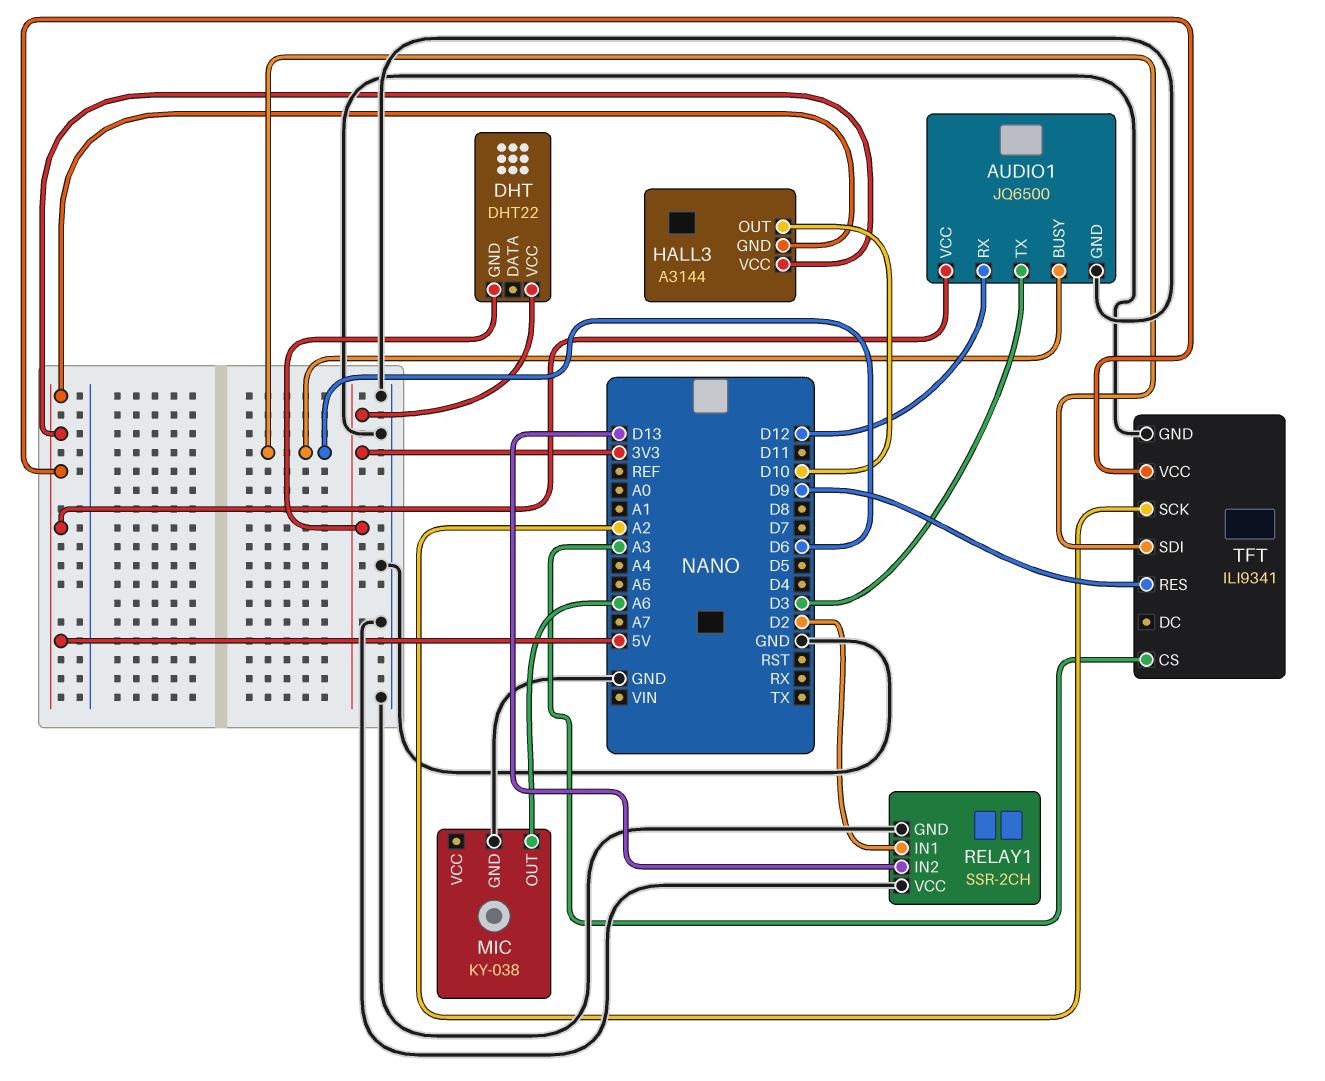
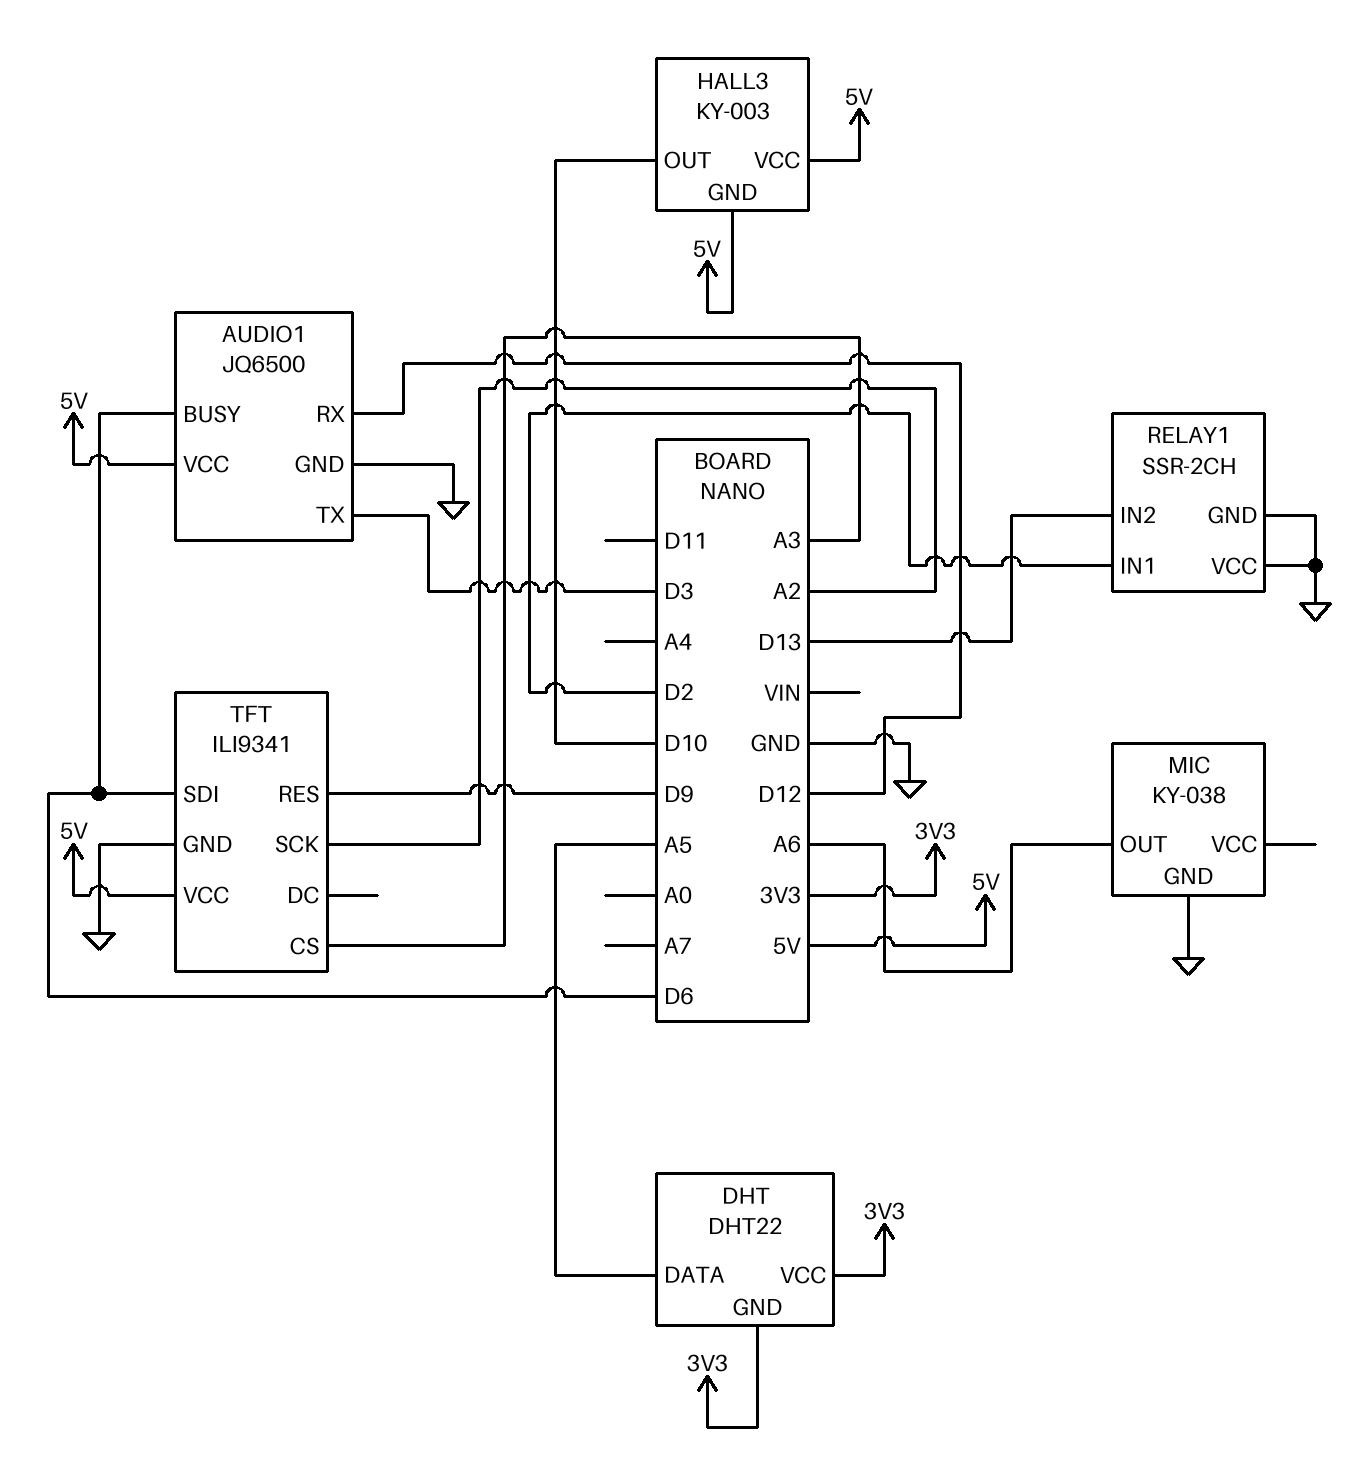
DHT pin DATA: none -> A5
HALL3: A3144 -> KY-003

